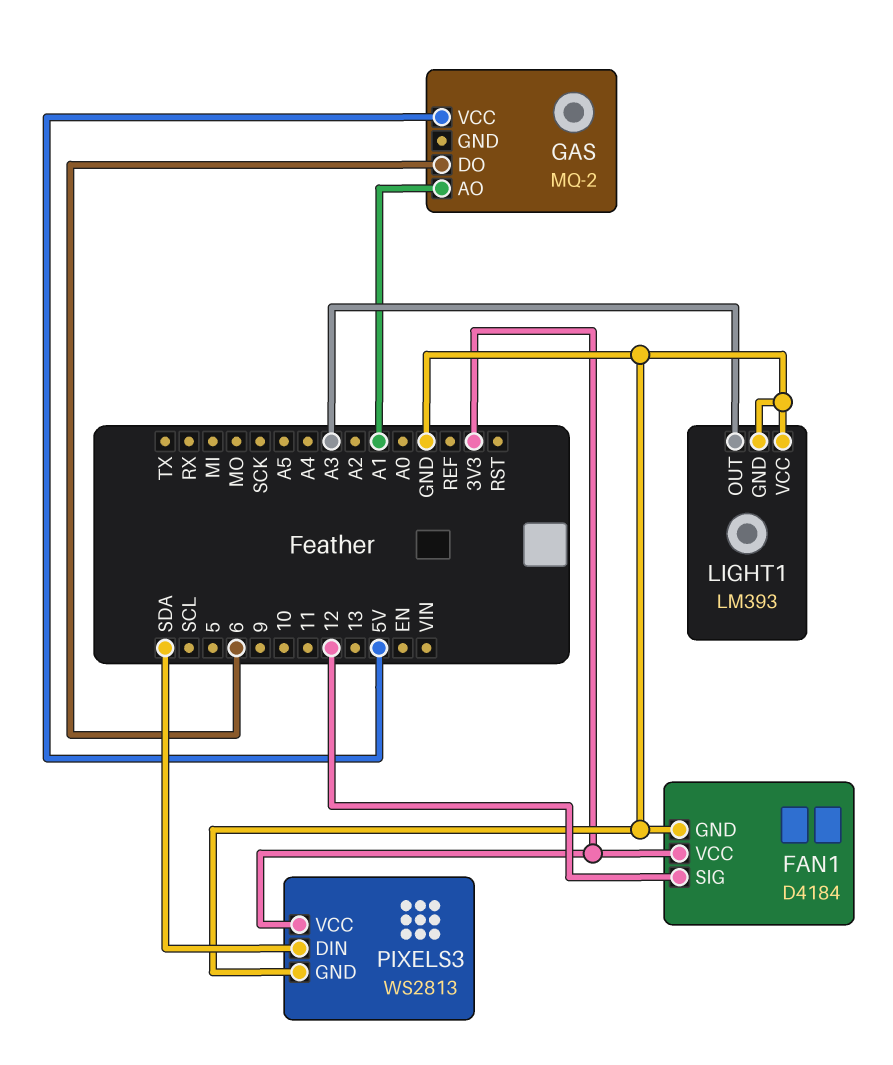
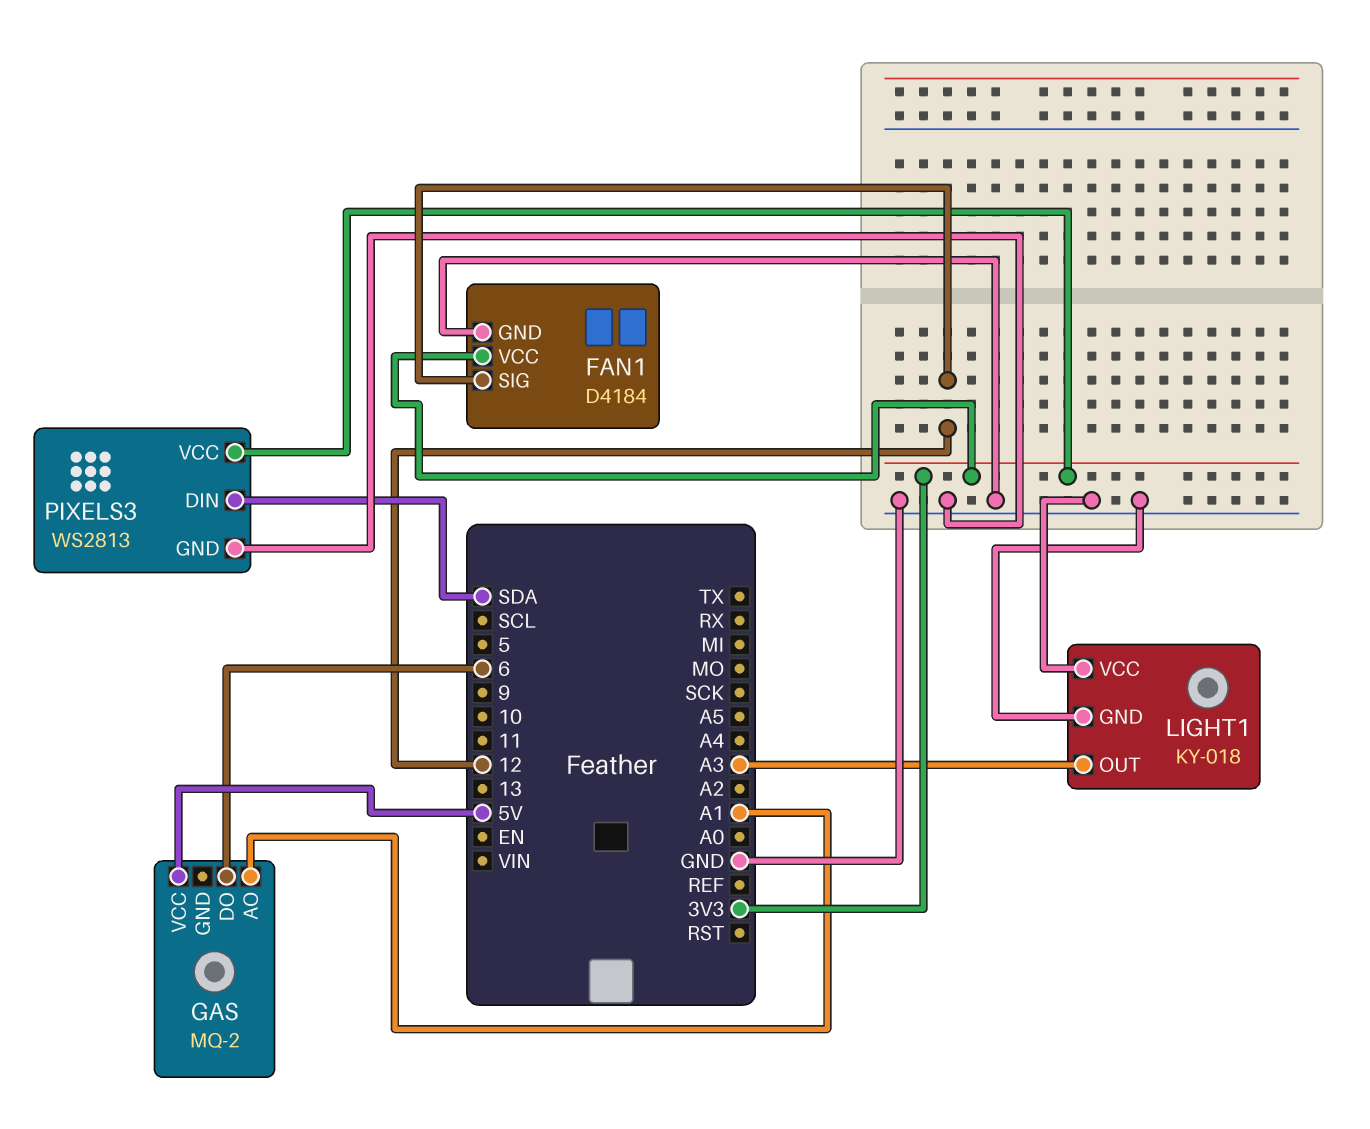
LIGHT1: LM393 -> KY-018

